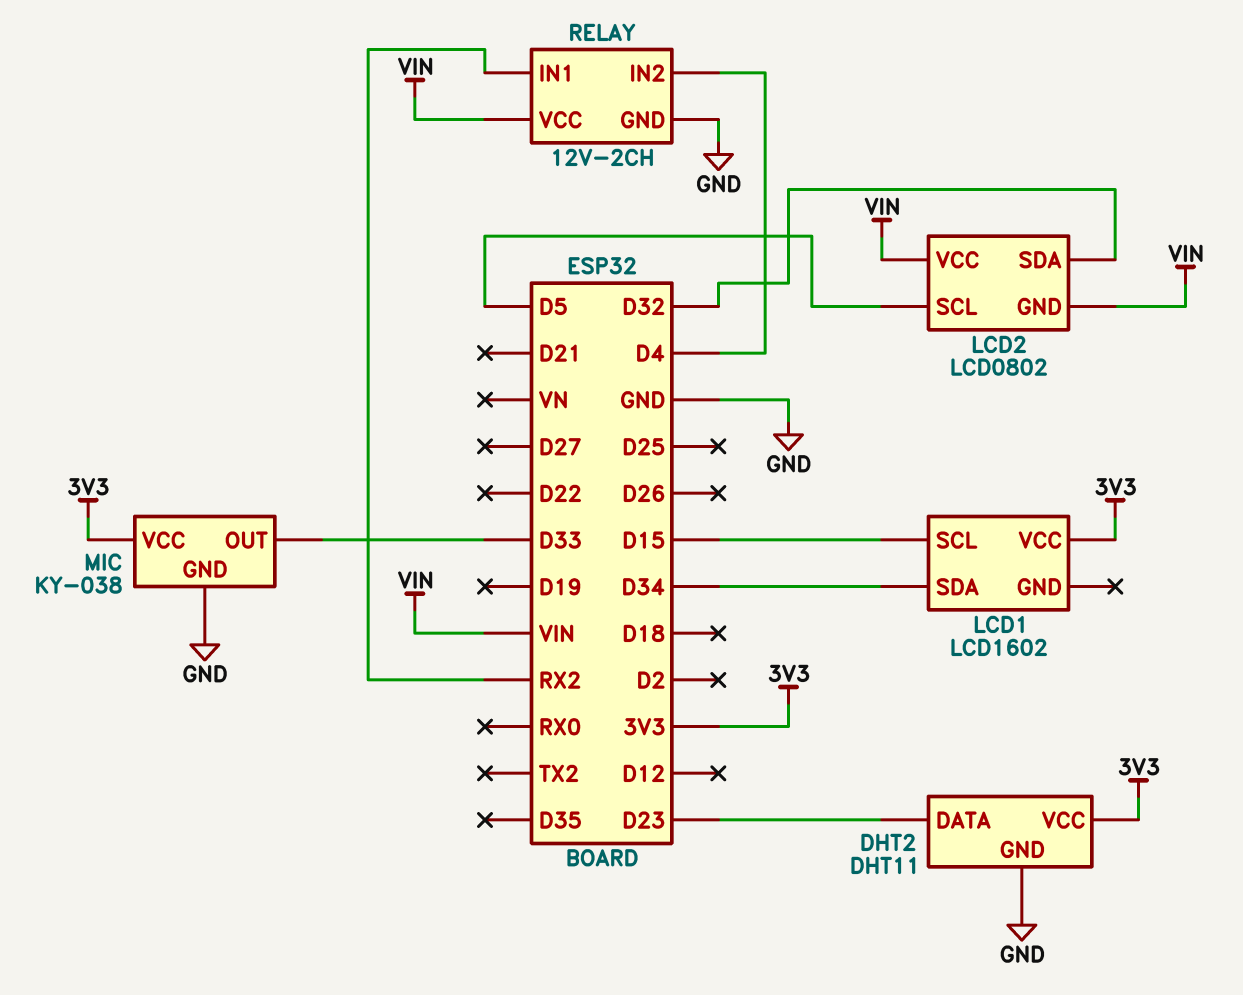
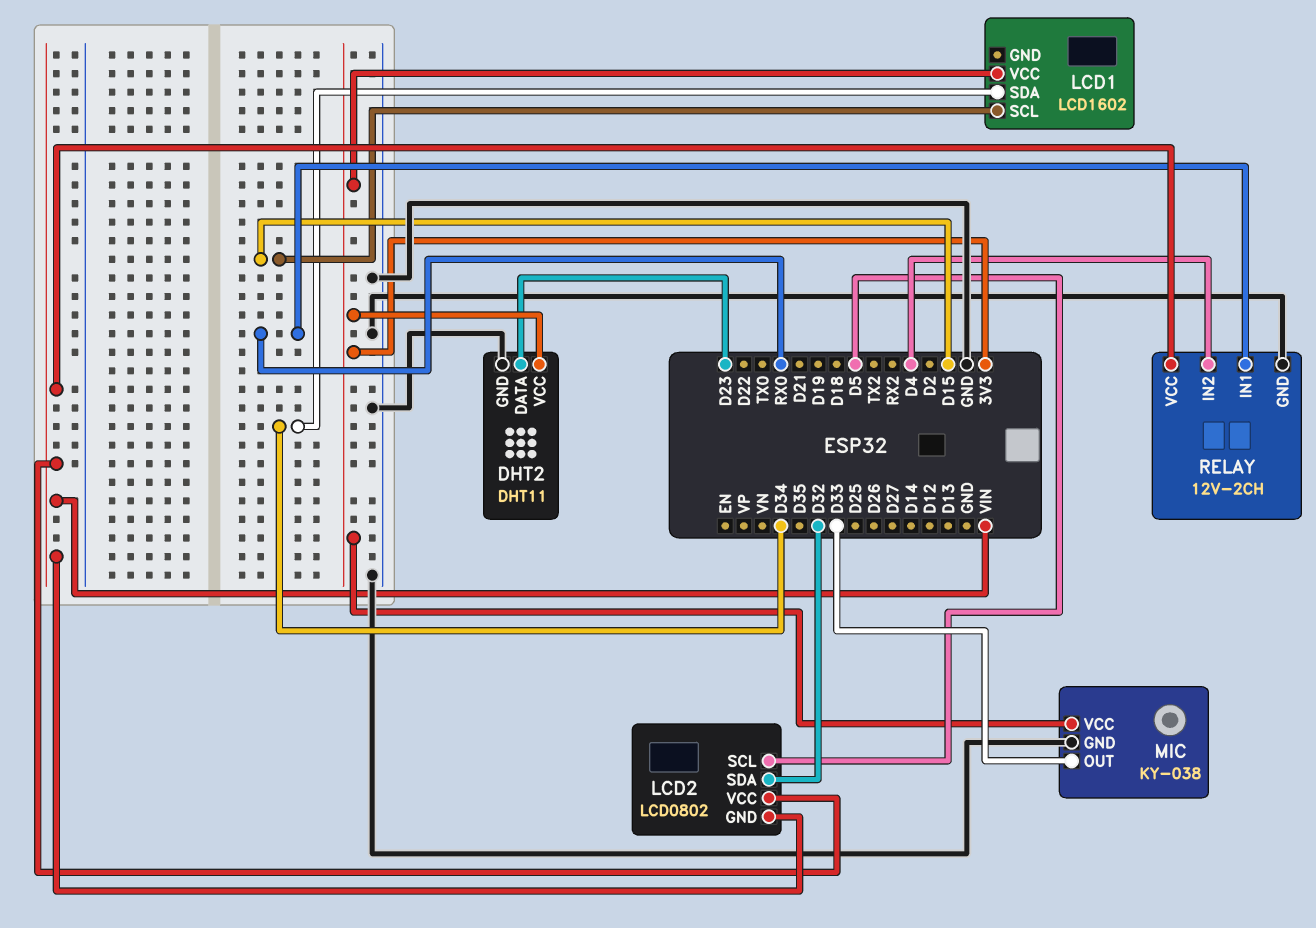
RELAY pin IN1: RX2 -> RX0

